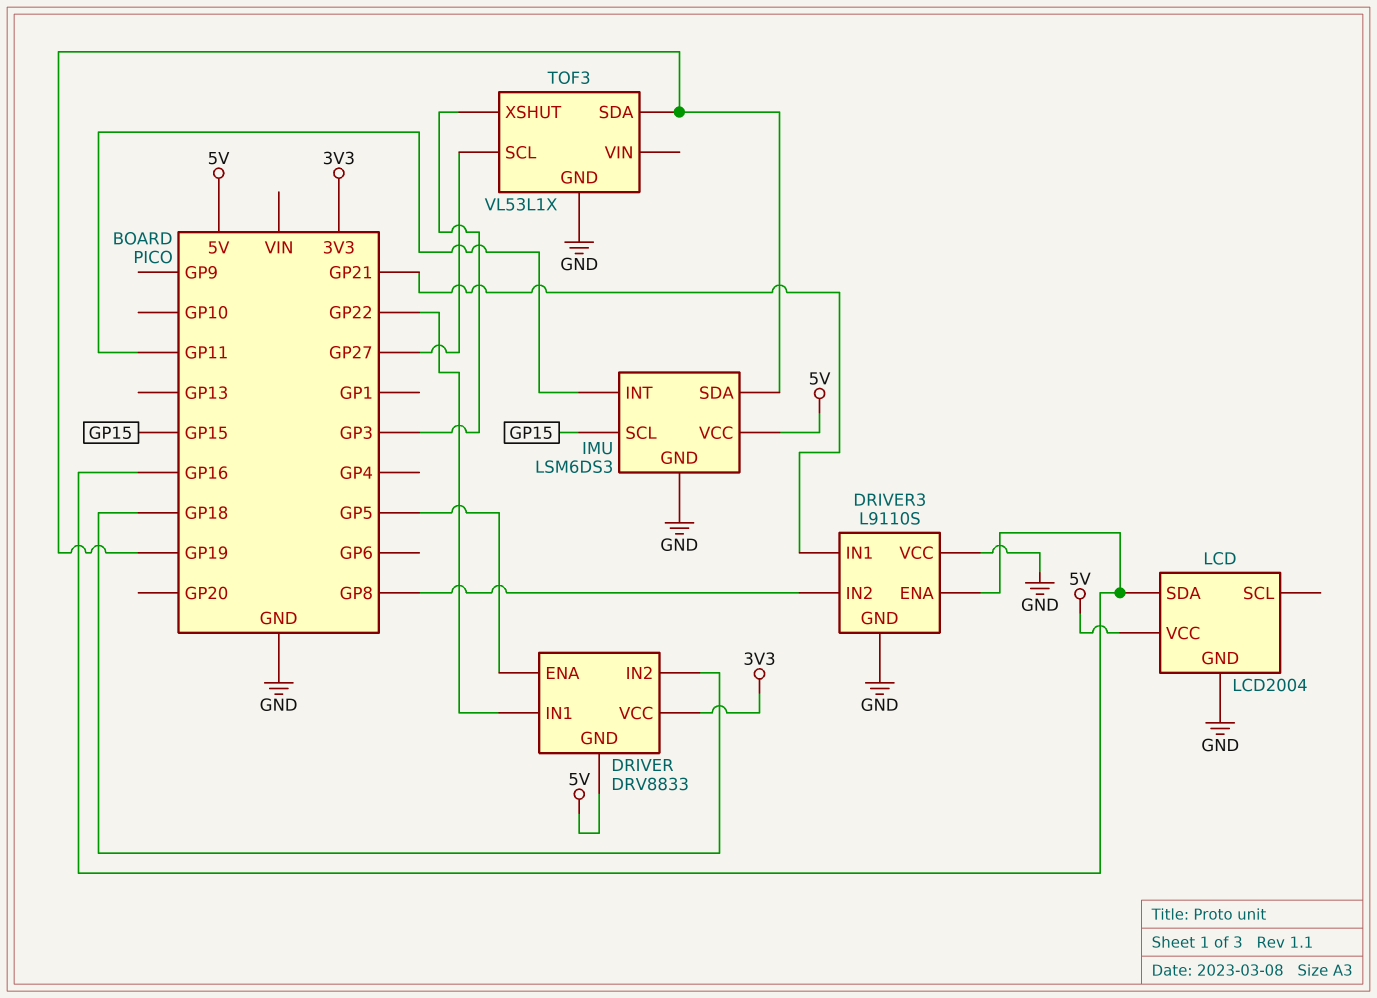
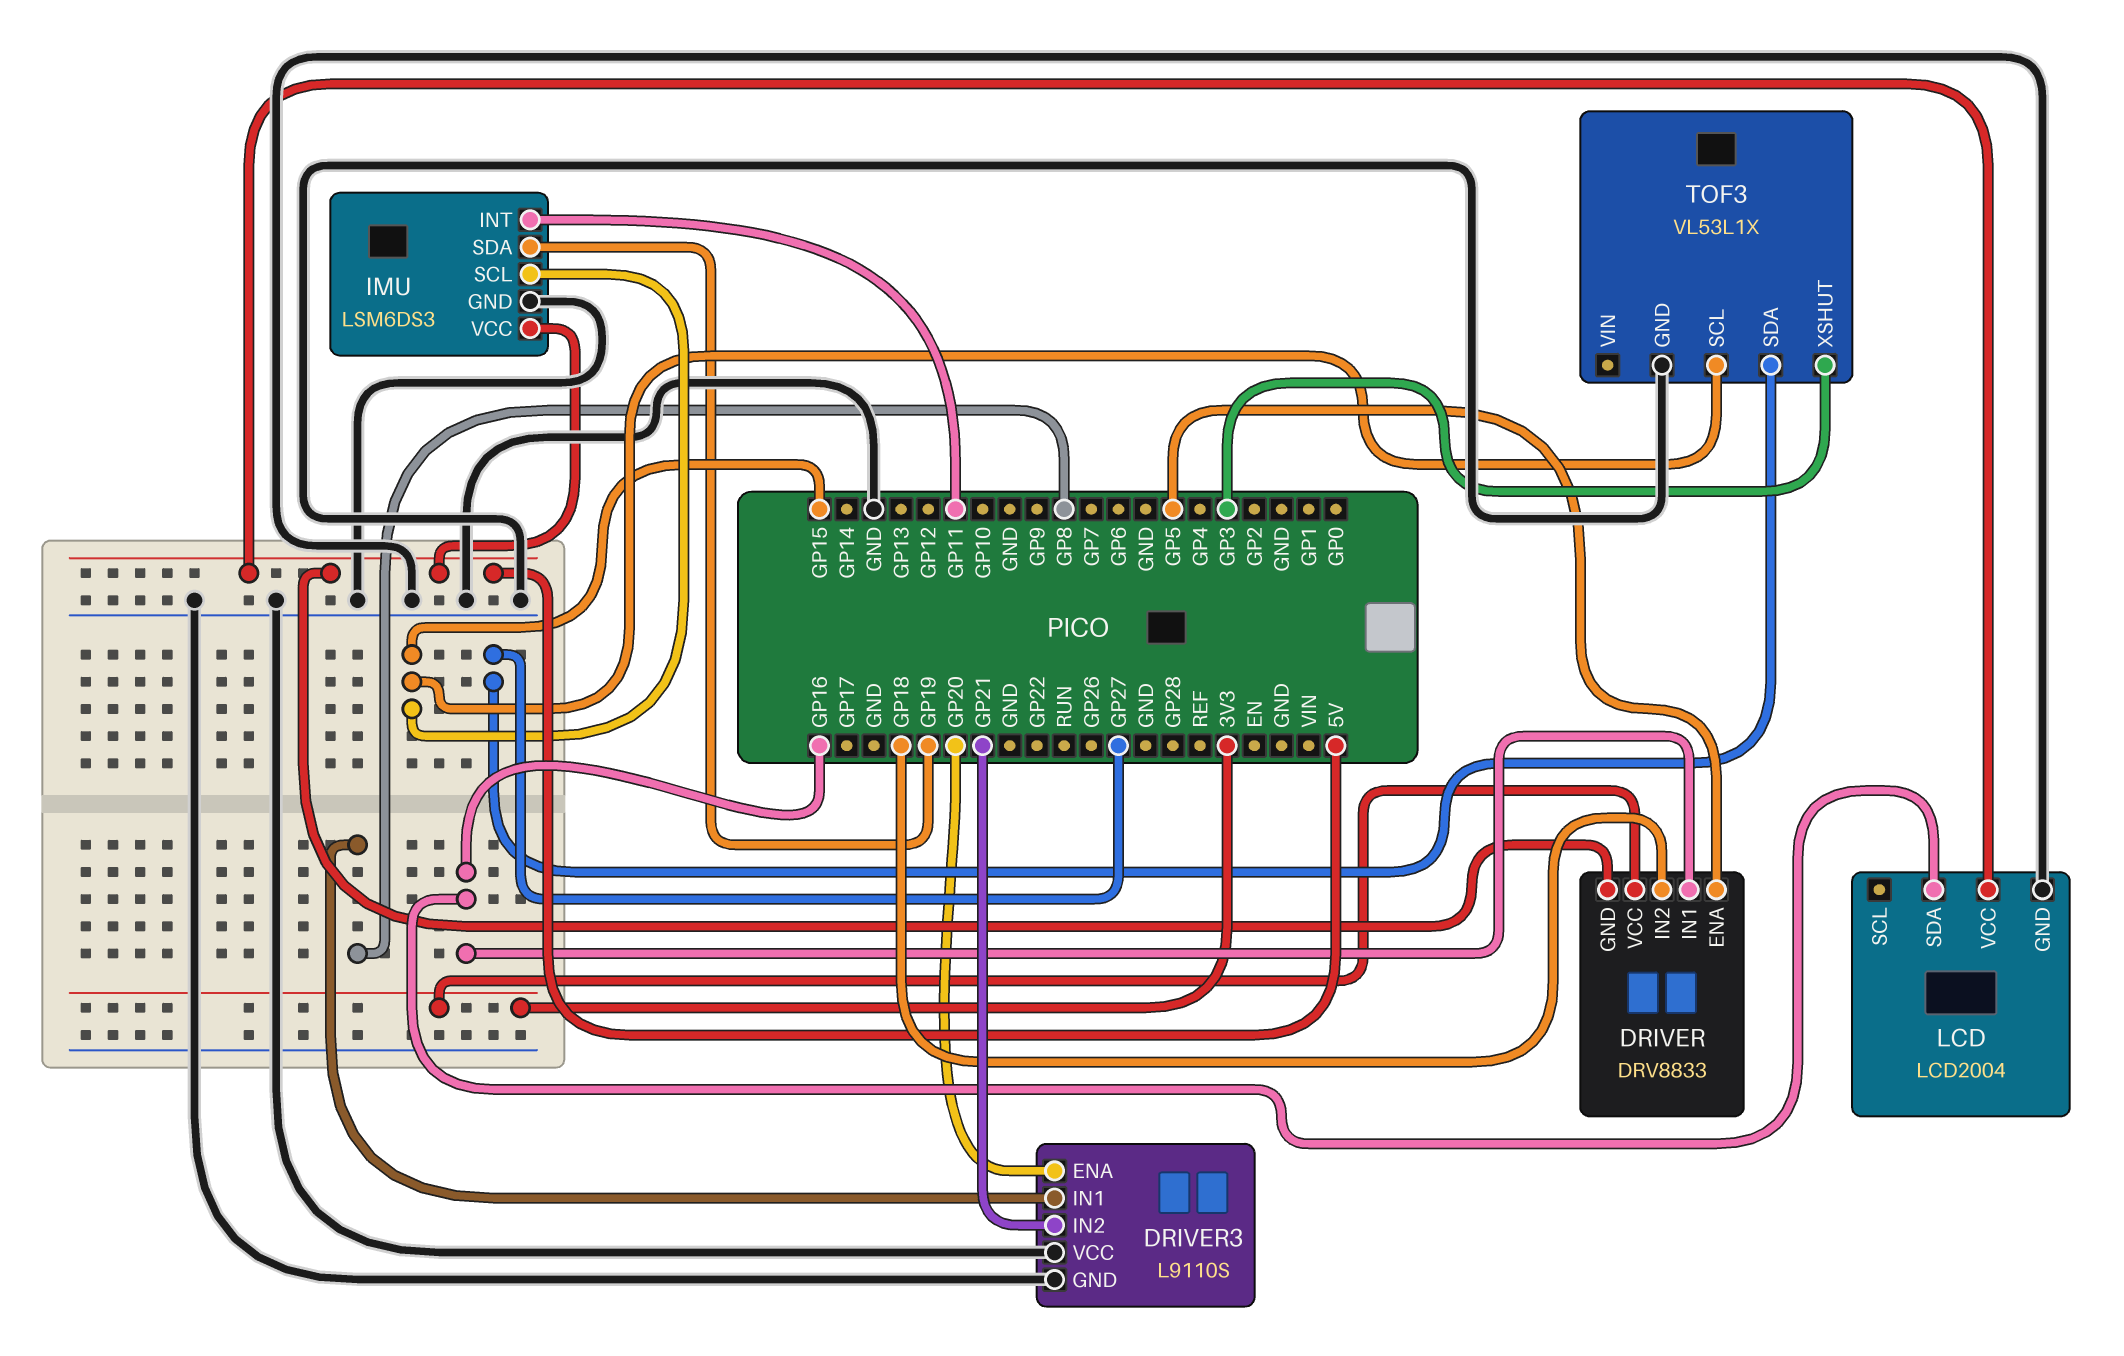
DRIVER pin IN1: GP22 -> GP16
DRIVER3 pin ENA: GP16 -> GP20
DRIVER3 pin IN1: GP21 -> GP8
DRIVER3 pin IN2: GP8 -> GP21
TOF3 pin SCL: GP27 -> GP15
TOF3 pin SDA: GP19 -> GP27

